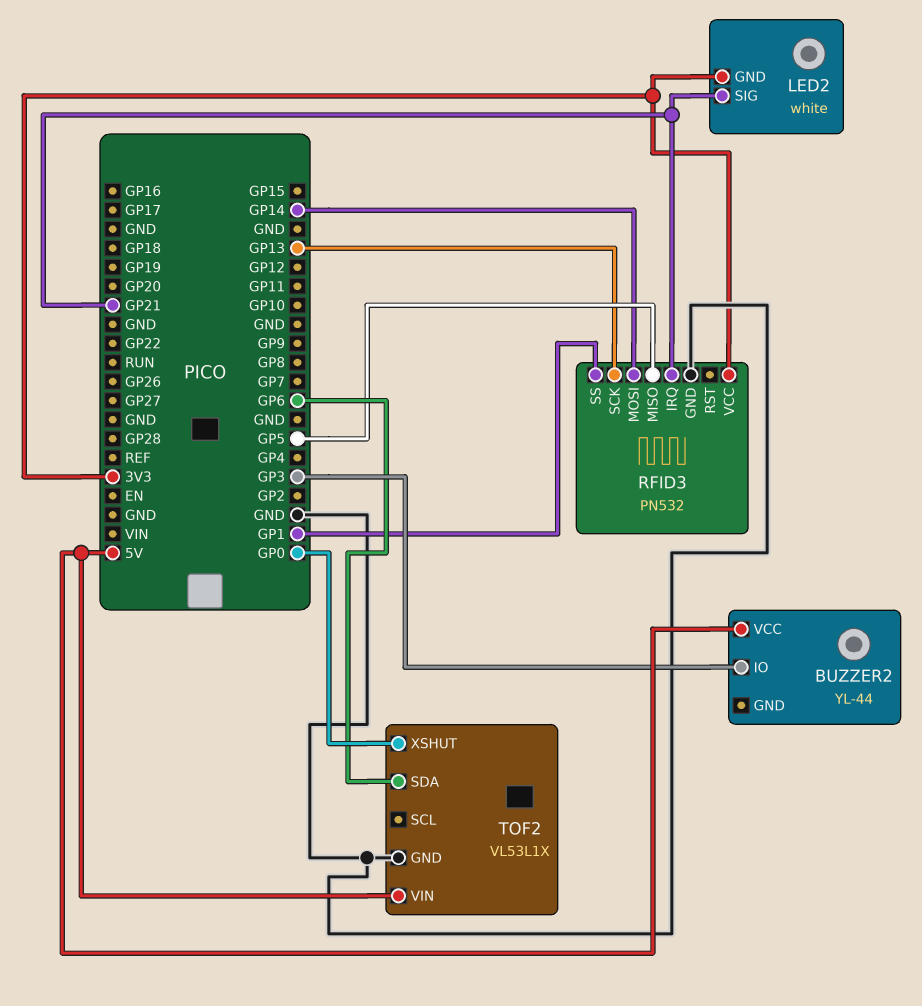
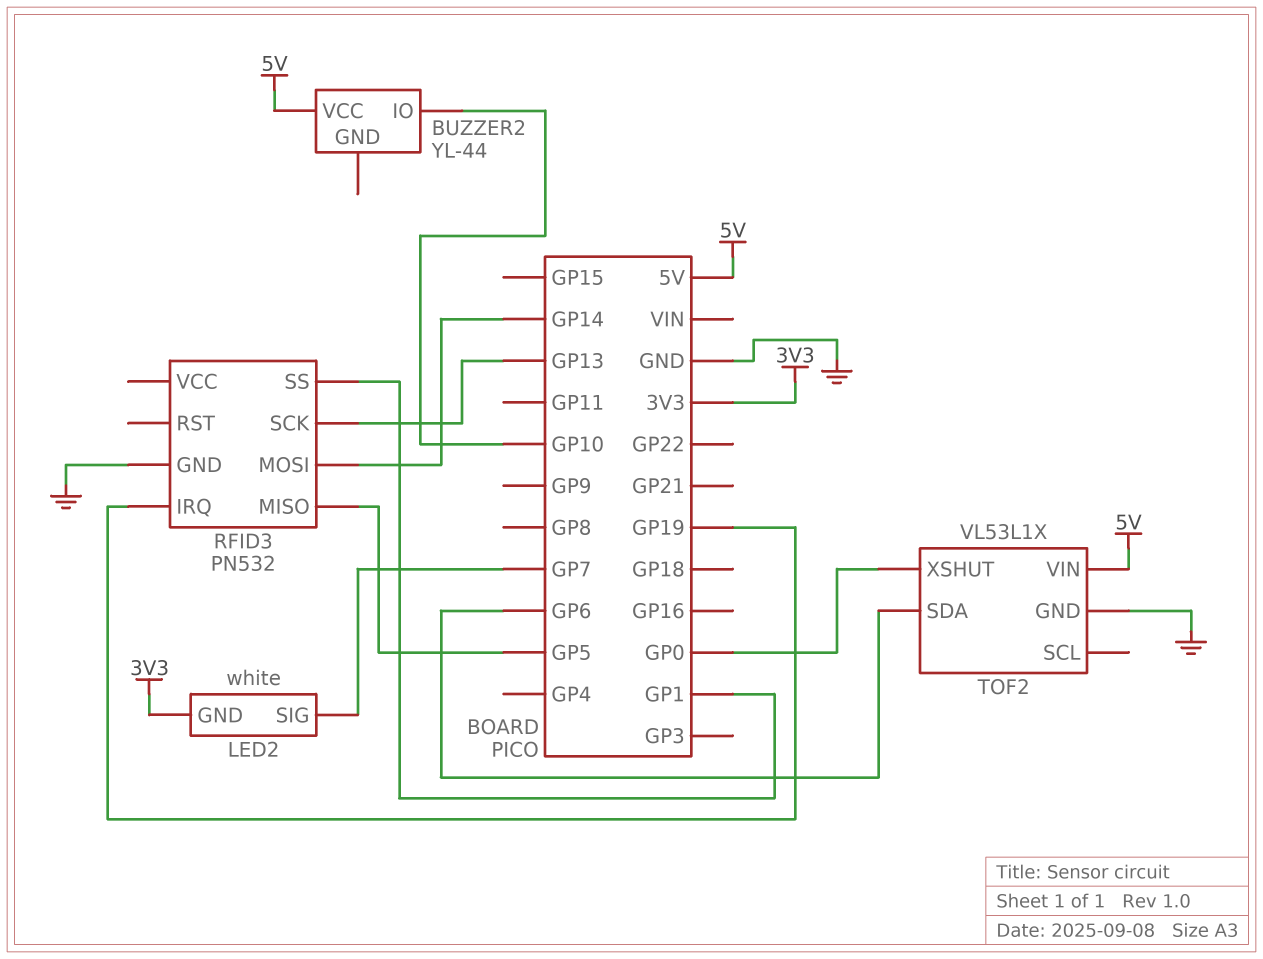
BUZZER2 pin IO: GP3 -> GP10
LED2 pin SIG: GP21 -> GP7
RFID3 pin IRQ: GP21 -> GP19
RFID3 pin VCC: 3V3 -> none

